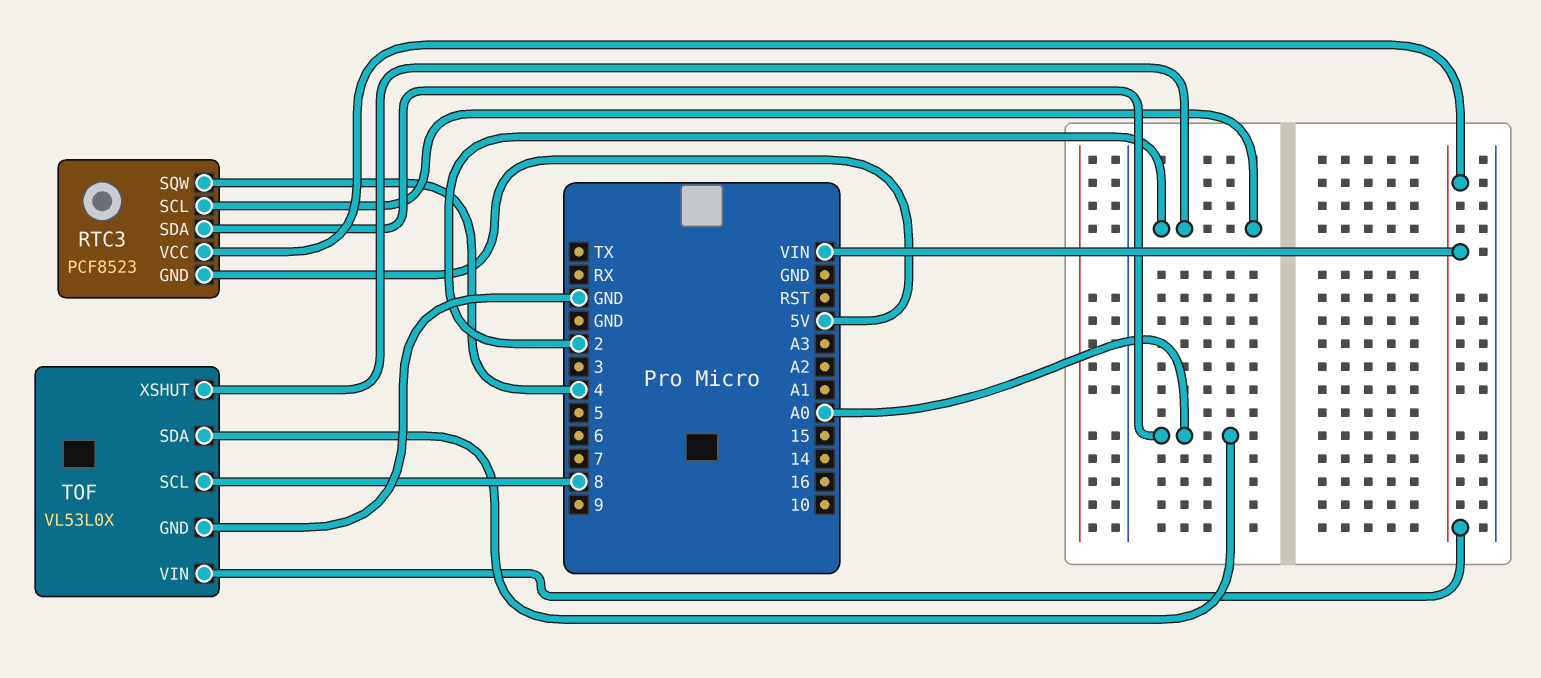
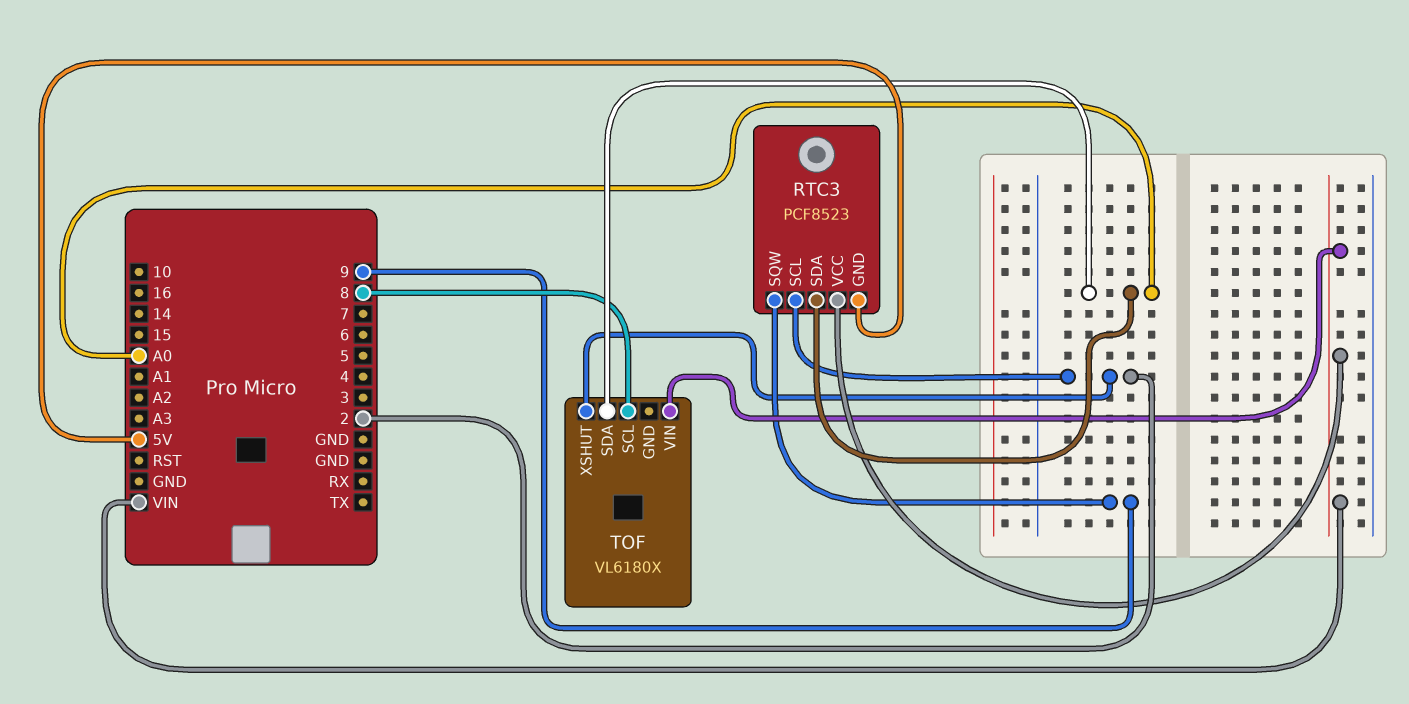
RTC3 pin SQW: 4 -> 9
TOF: VL53L0X -> VL6180X
TOF pin GND: GND -> none

